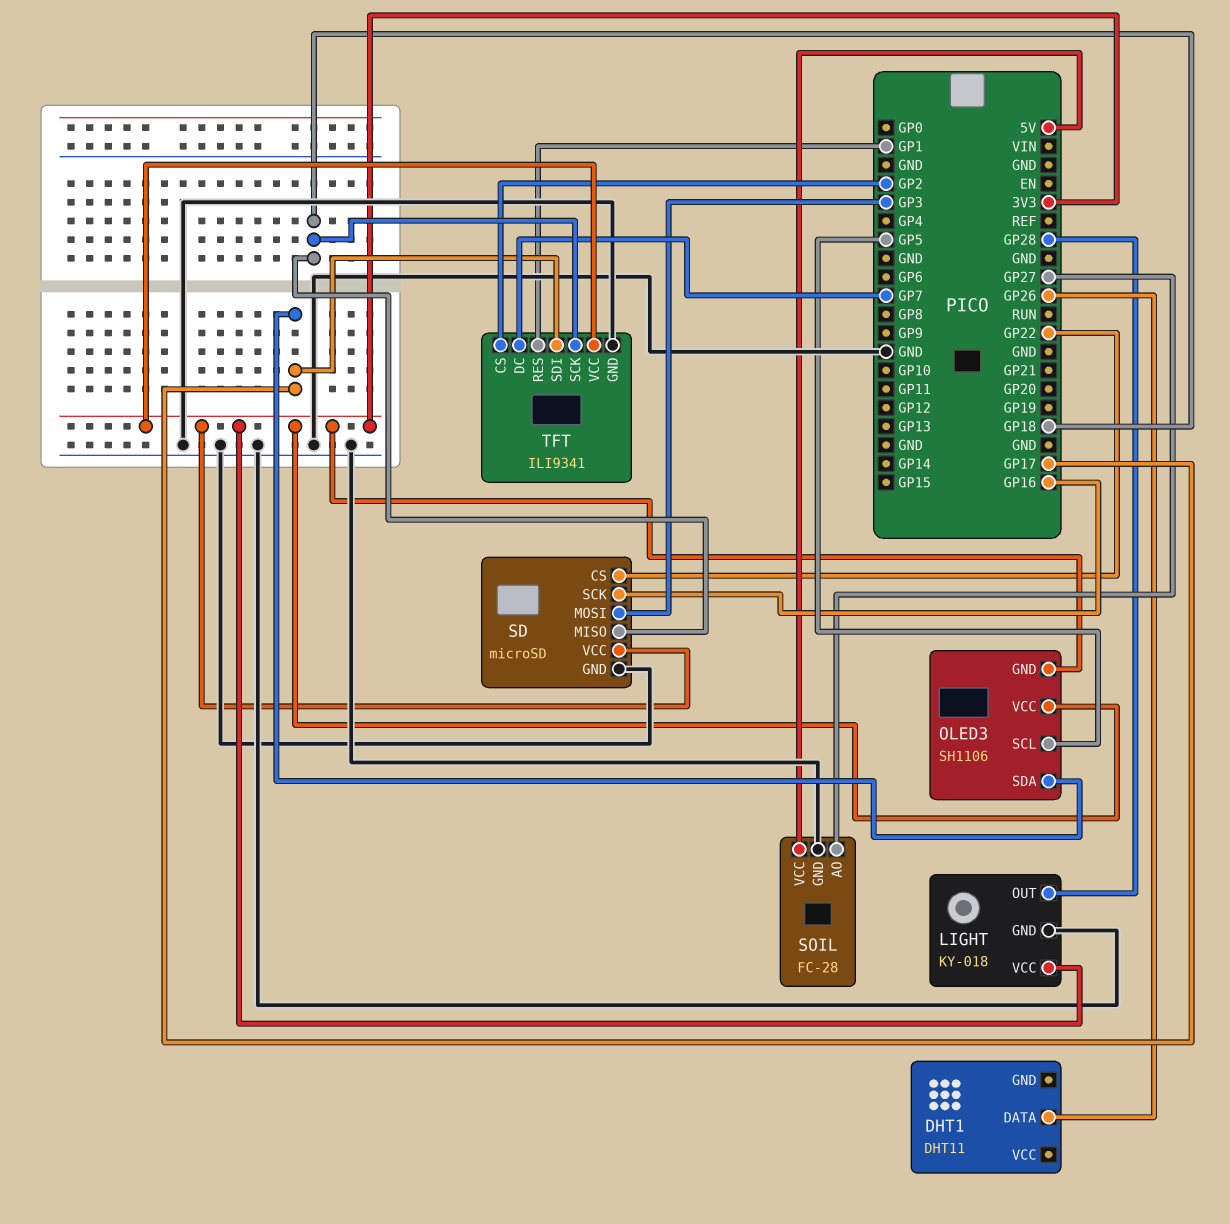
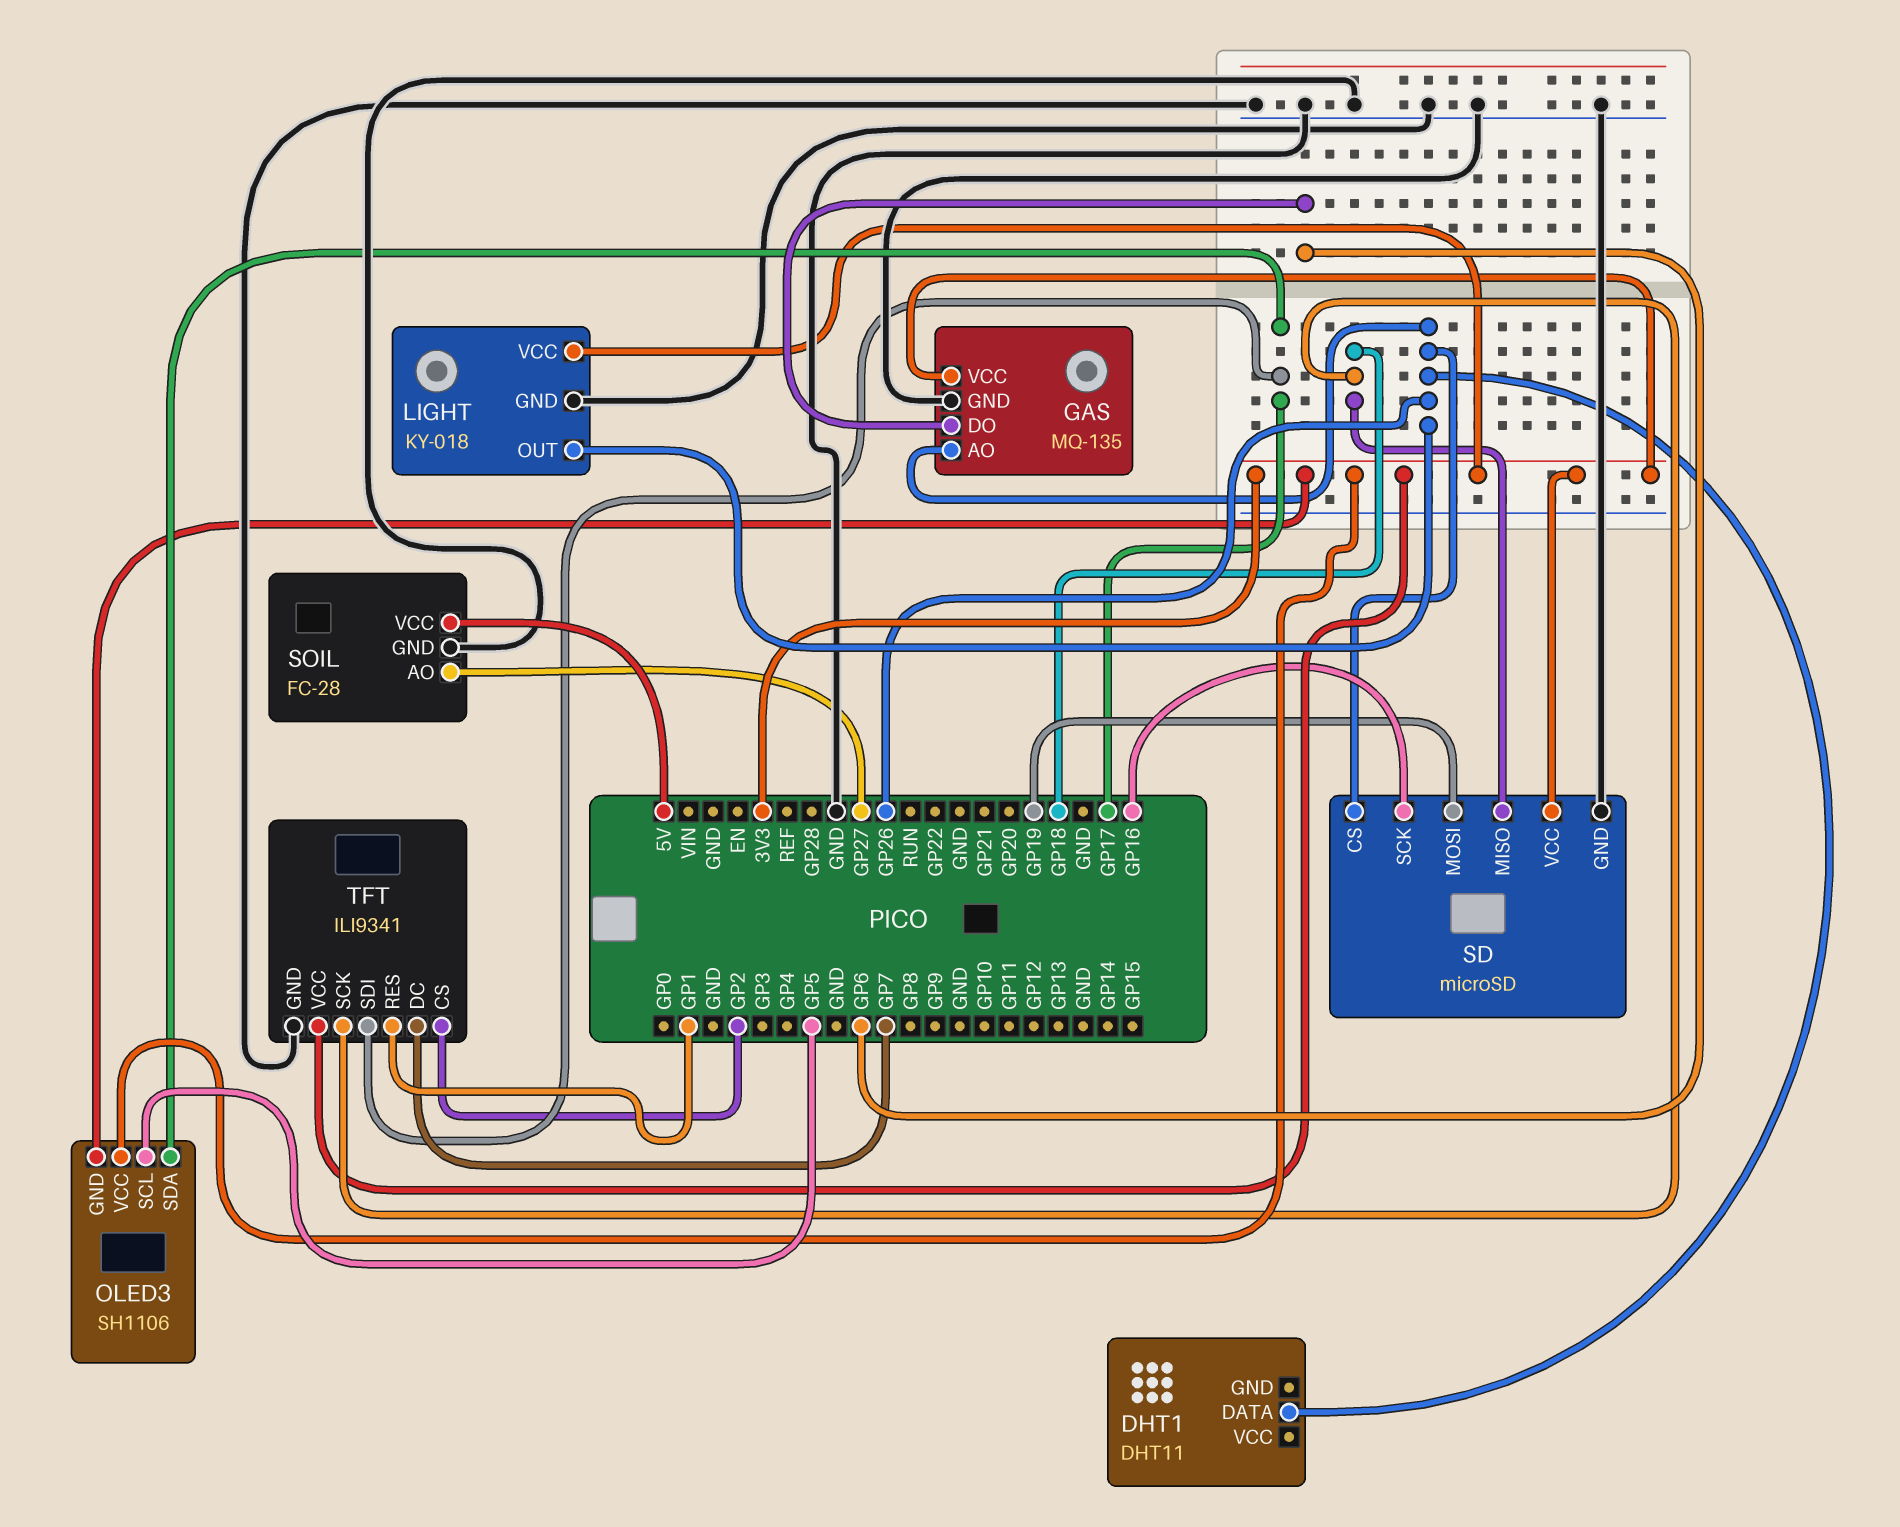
GAS: none -> MQ-135
GAS pin AO: none -> GP26
GAS pin DO: none -> GP6
GAS pin GND: none -> GND
GAS pin VCC: none -> 3V3
LIGHT pin OUT: GP28 -> GP26
SD pin CS: GP22 -> GP26
SD pin MOSI: GP3 -> GP19

